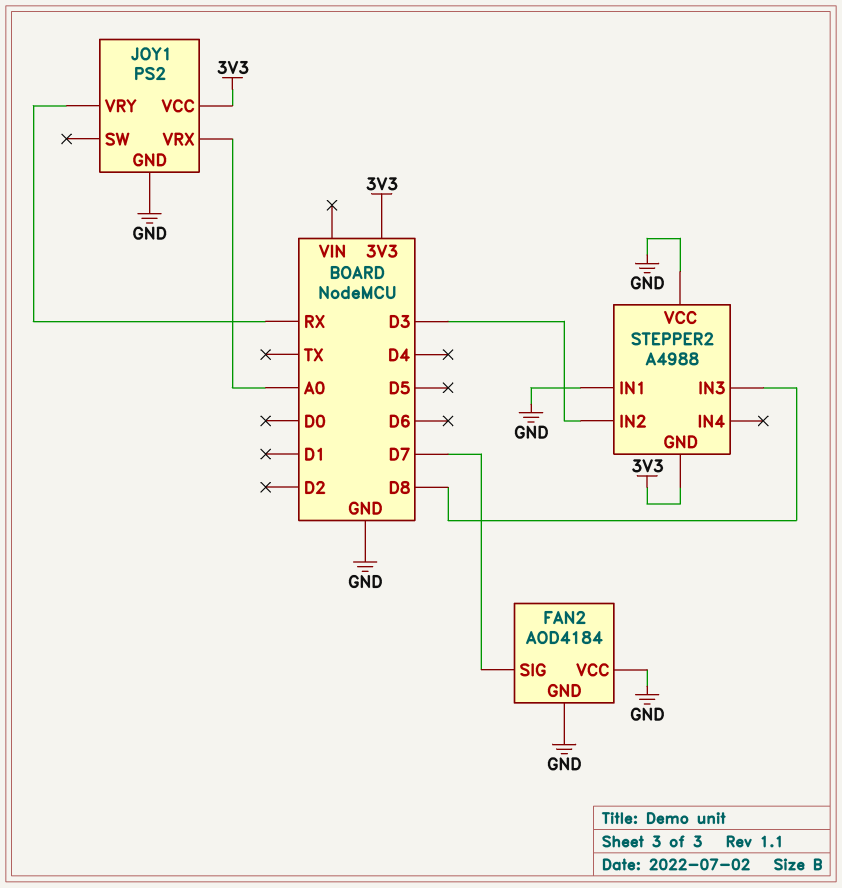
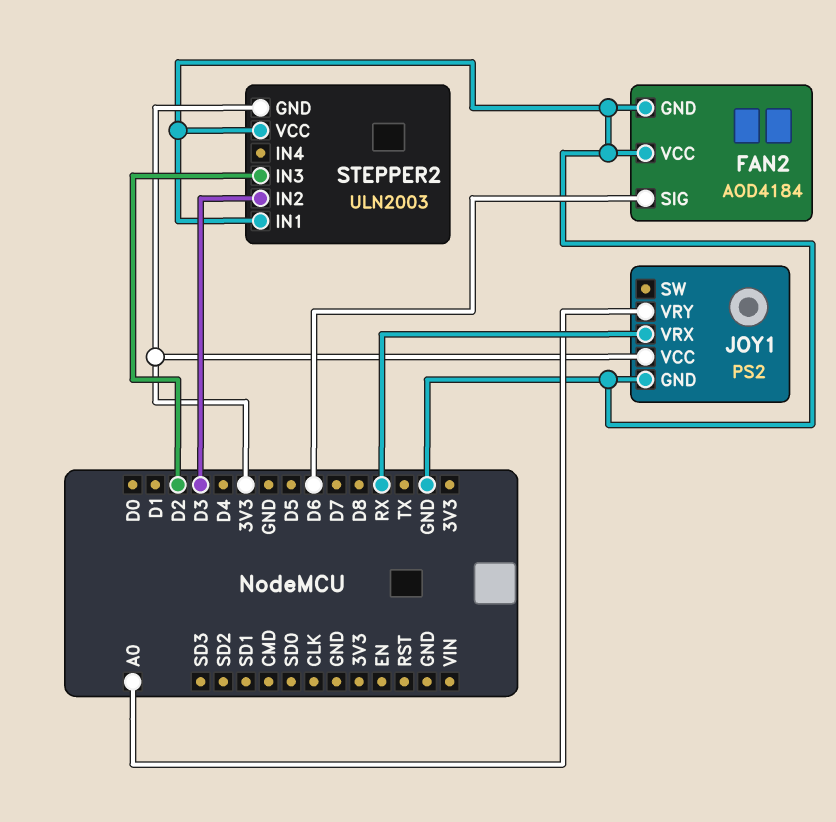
FAN2 pin SIG: D7 -> D6
JOY1 pin VRX: A0 -> RX
JOY1 pin VRY: RX -> A0
STEPPER2: A4988 -> ULN2003
STEPPER2 pin IN3: D8 -> D2

